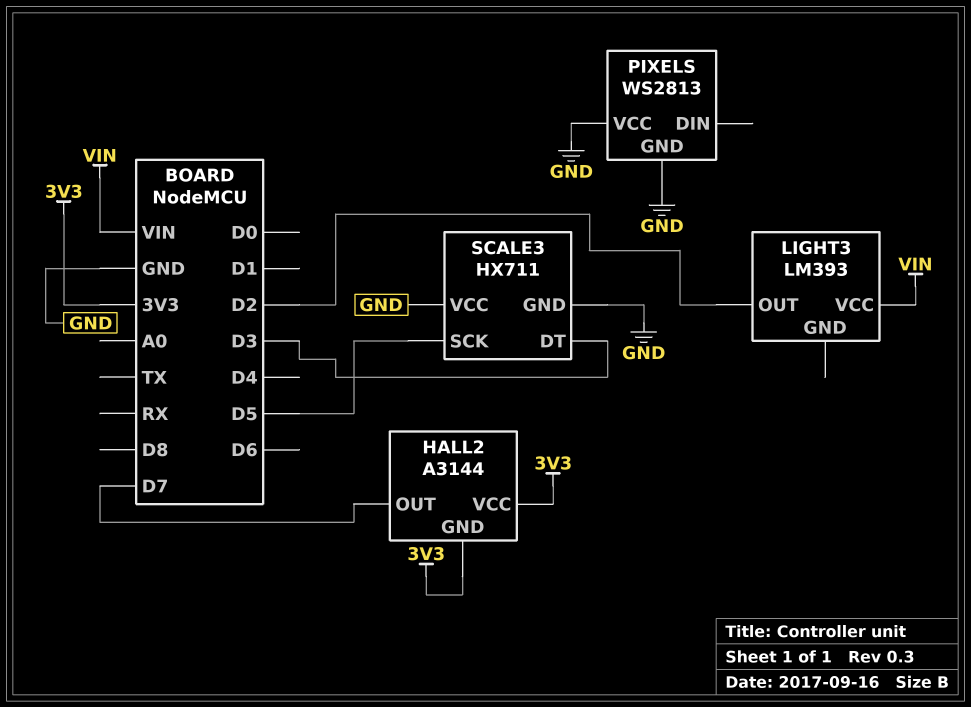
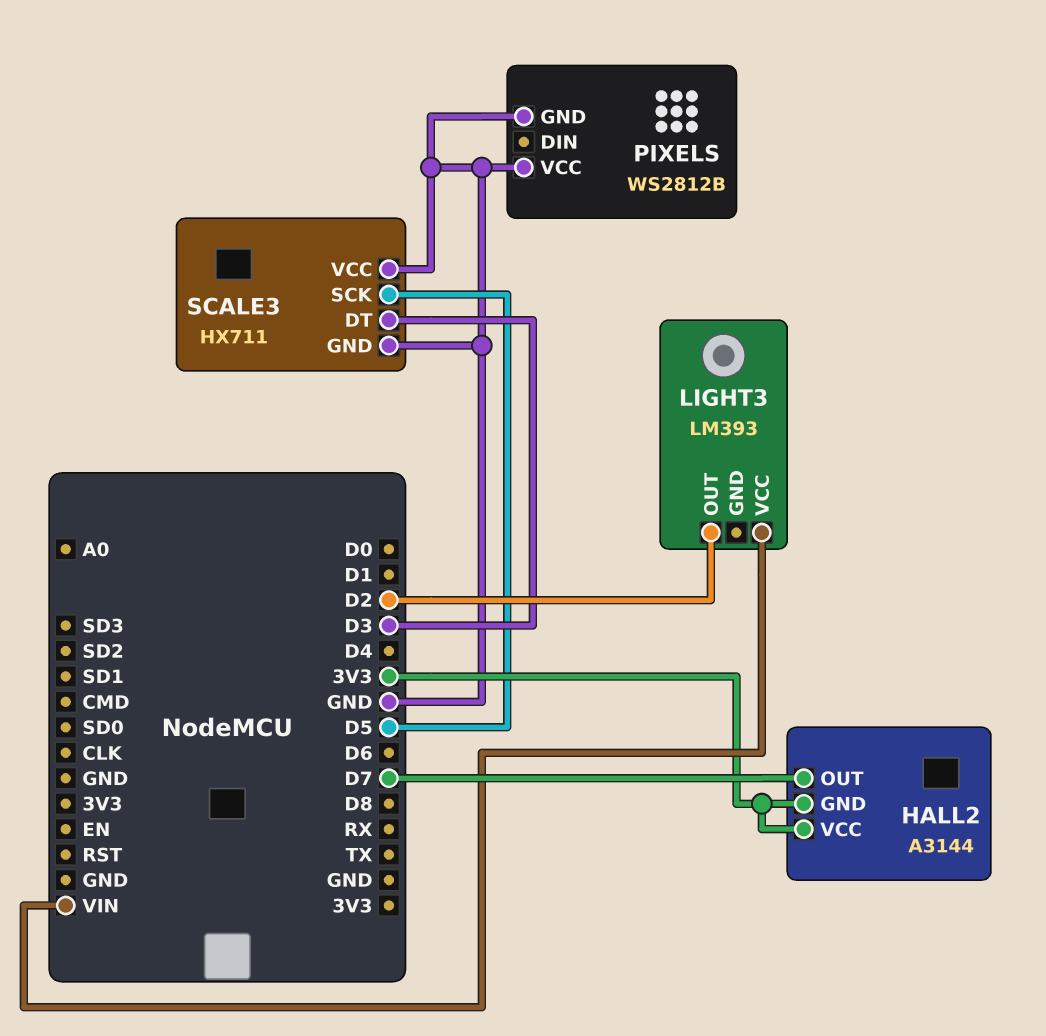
PIXELS: WS2813 -> WS2812B

